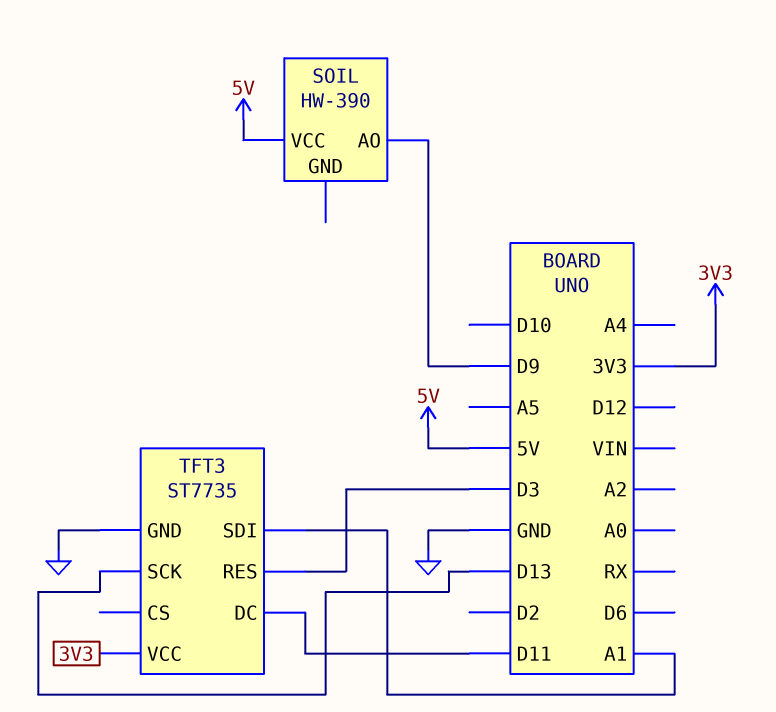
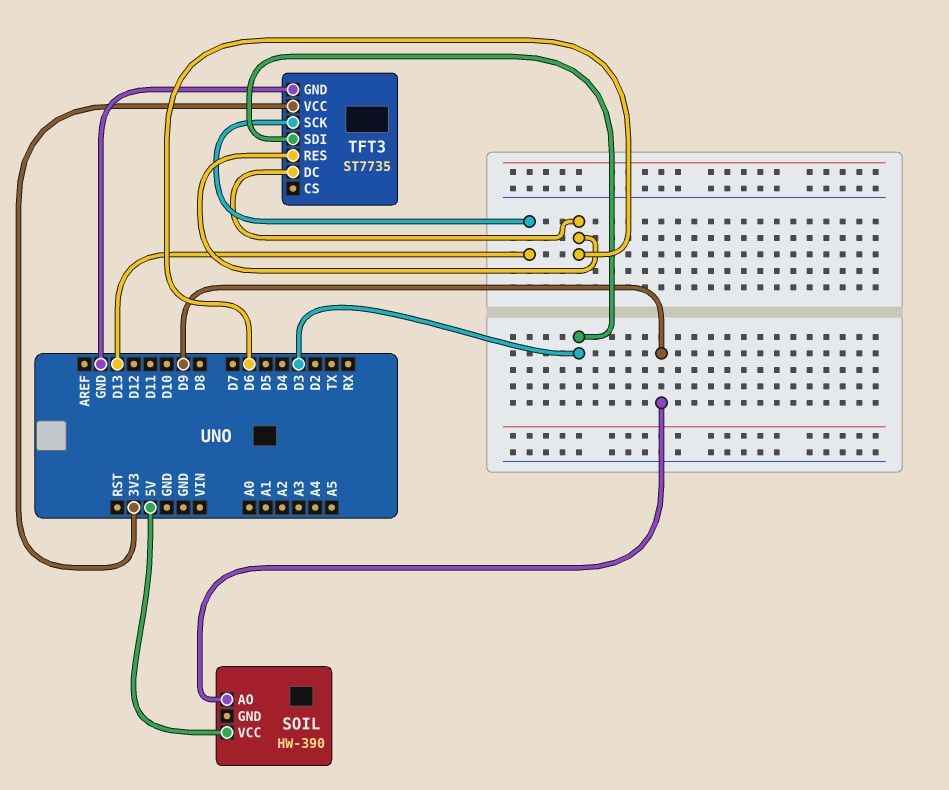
TFT3 pin DC: D11 -> D6
TFT3 pin RES: D3 -> D6
TFT3 pin SDI: A1 -> D3

